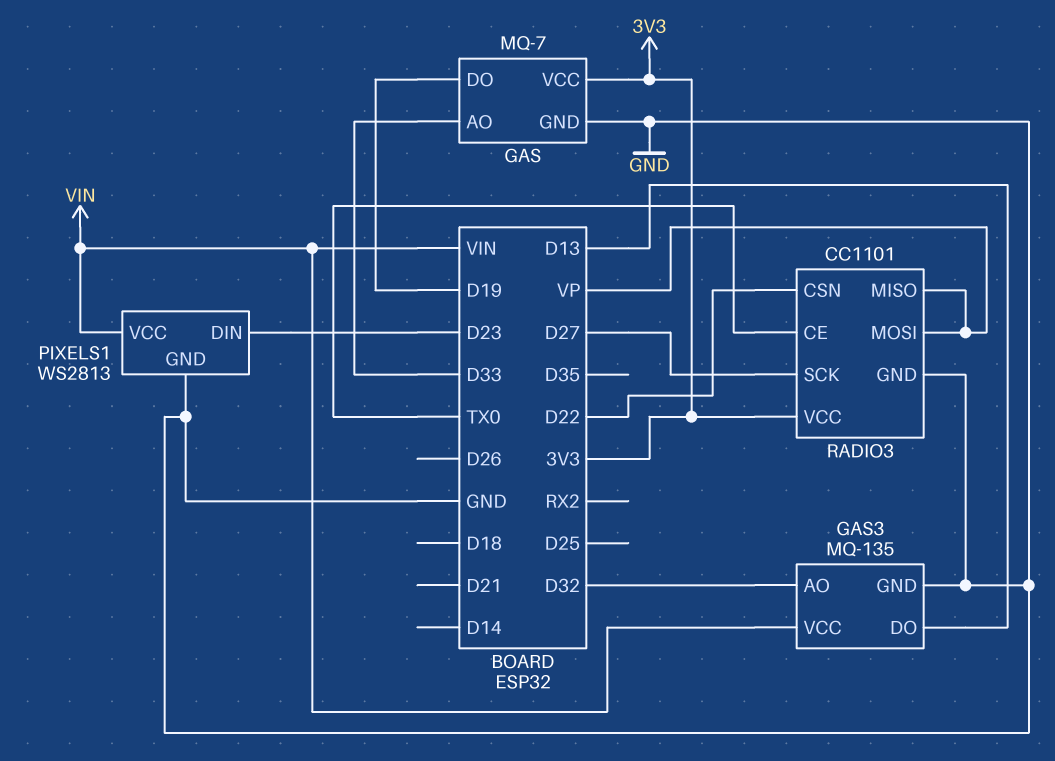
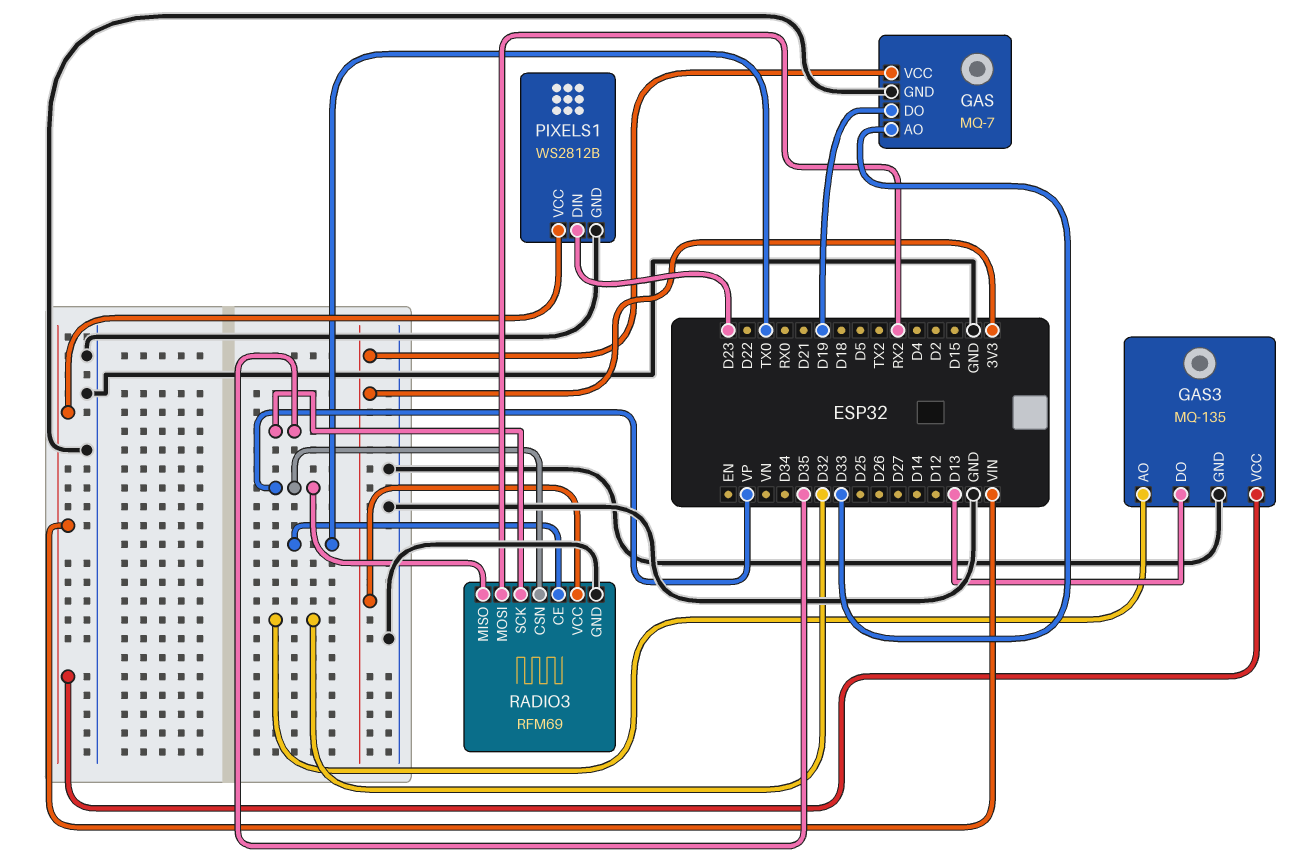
PIXELS1: WS2813 -> WS2812B
RADIO3: CC1101 -> RFM69
RADIO3 pin CSN: D22 -> VP
RADIO3 pin MOSI: VP -> RX2
RADIO3 pin SCK: D27 -> D35

